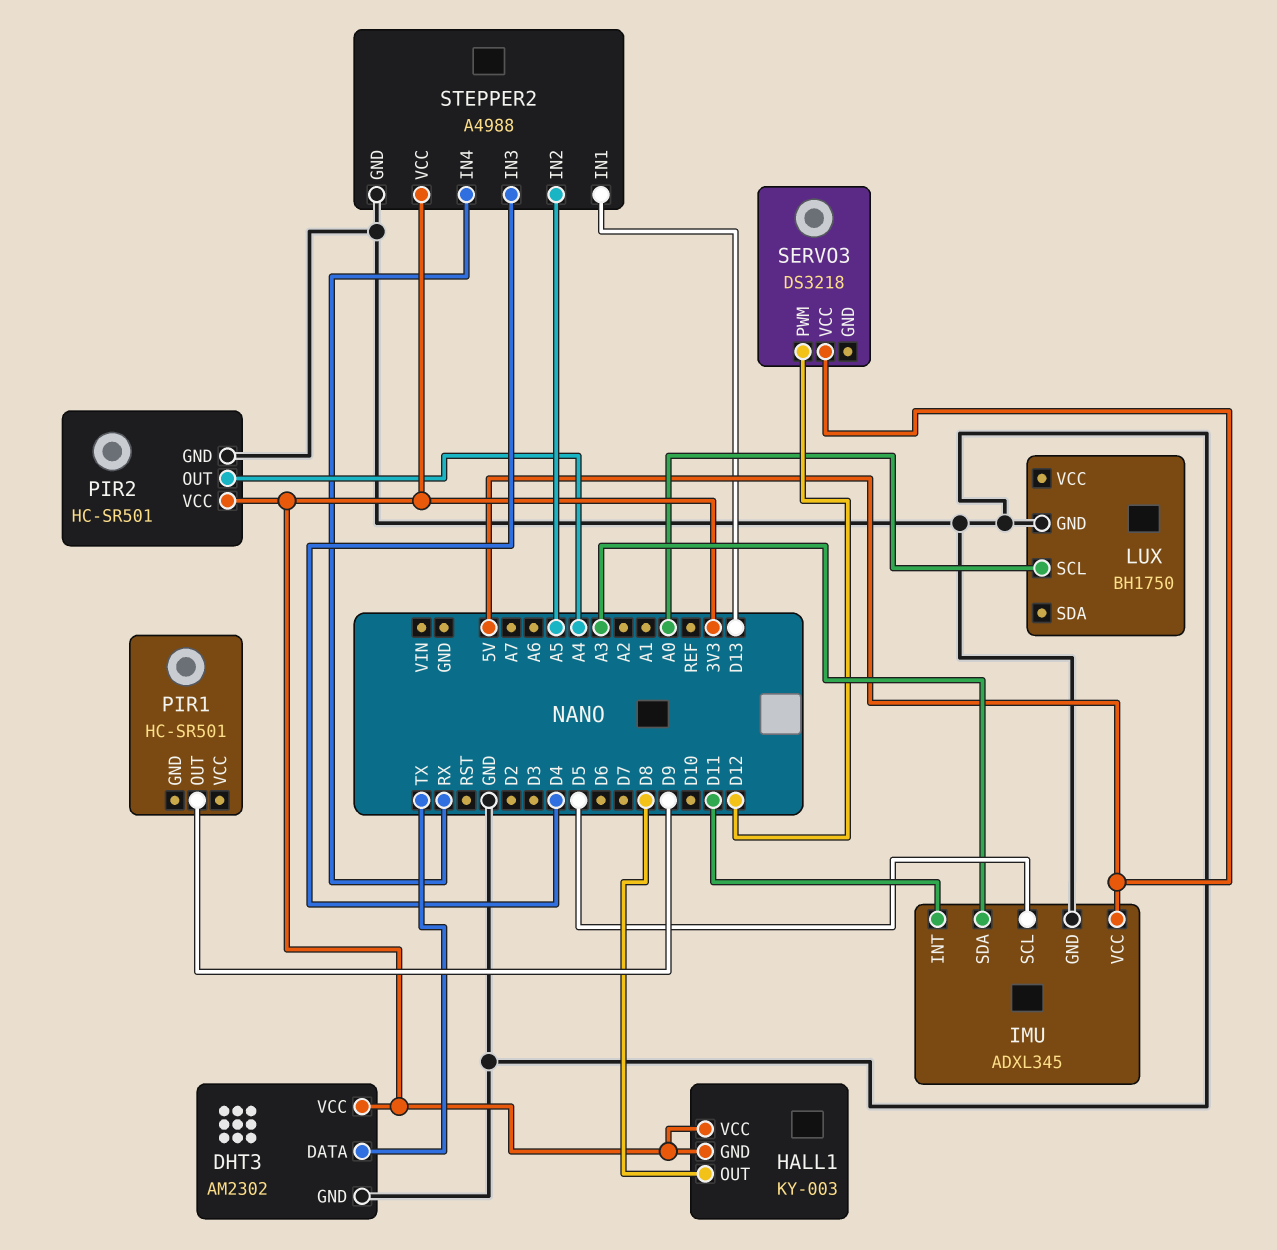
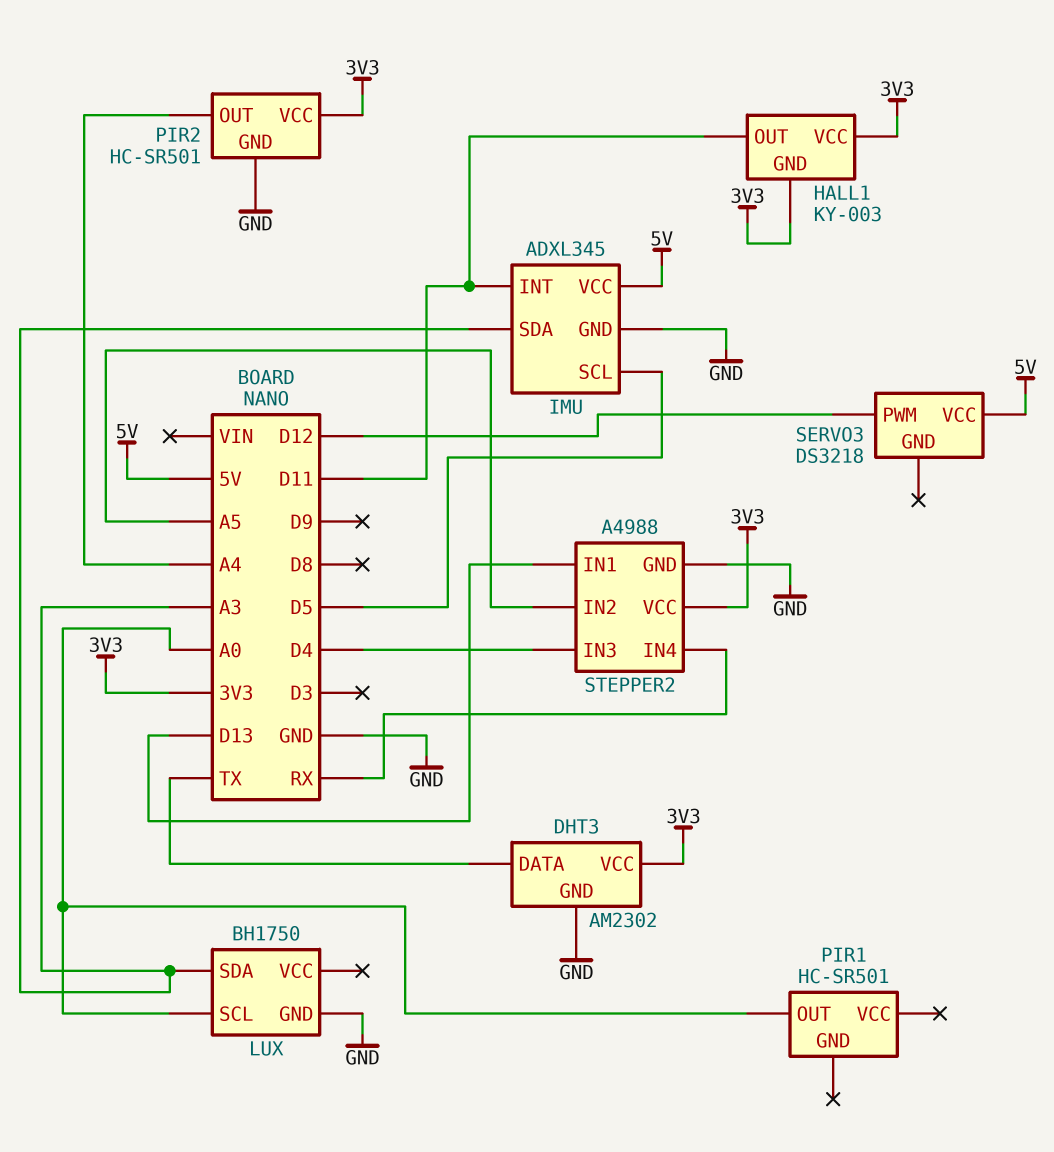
HALL1 pin OUT: D8 -> D11
LUX pin SDA: none -> A3
PIR1 pin OUT: D9 -> A0

